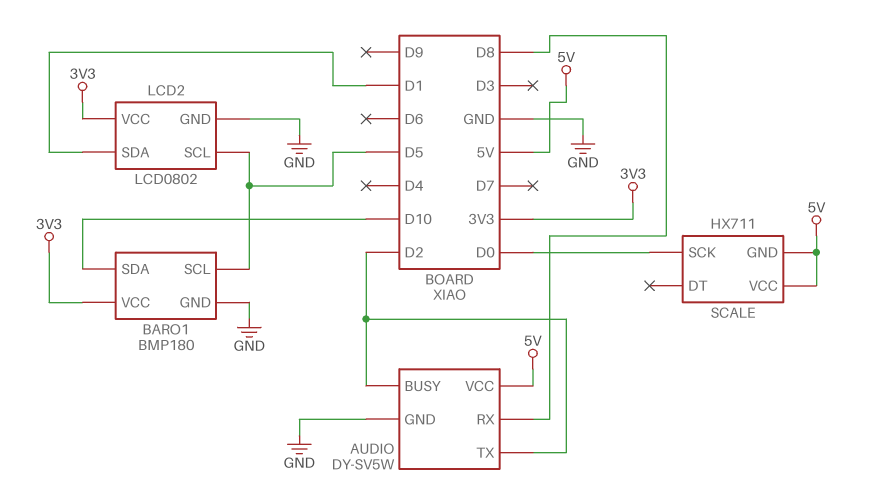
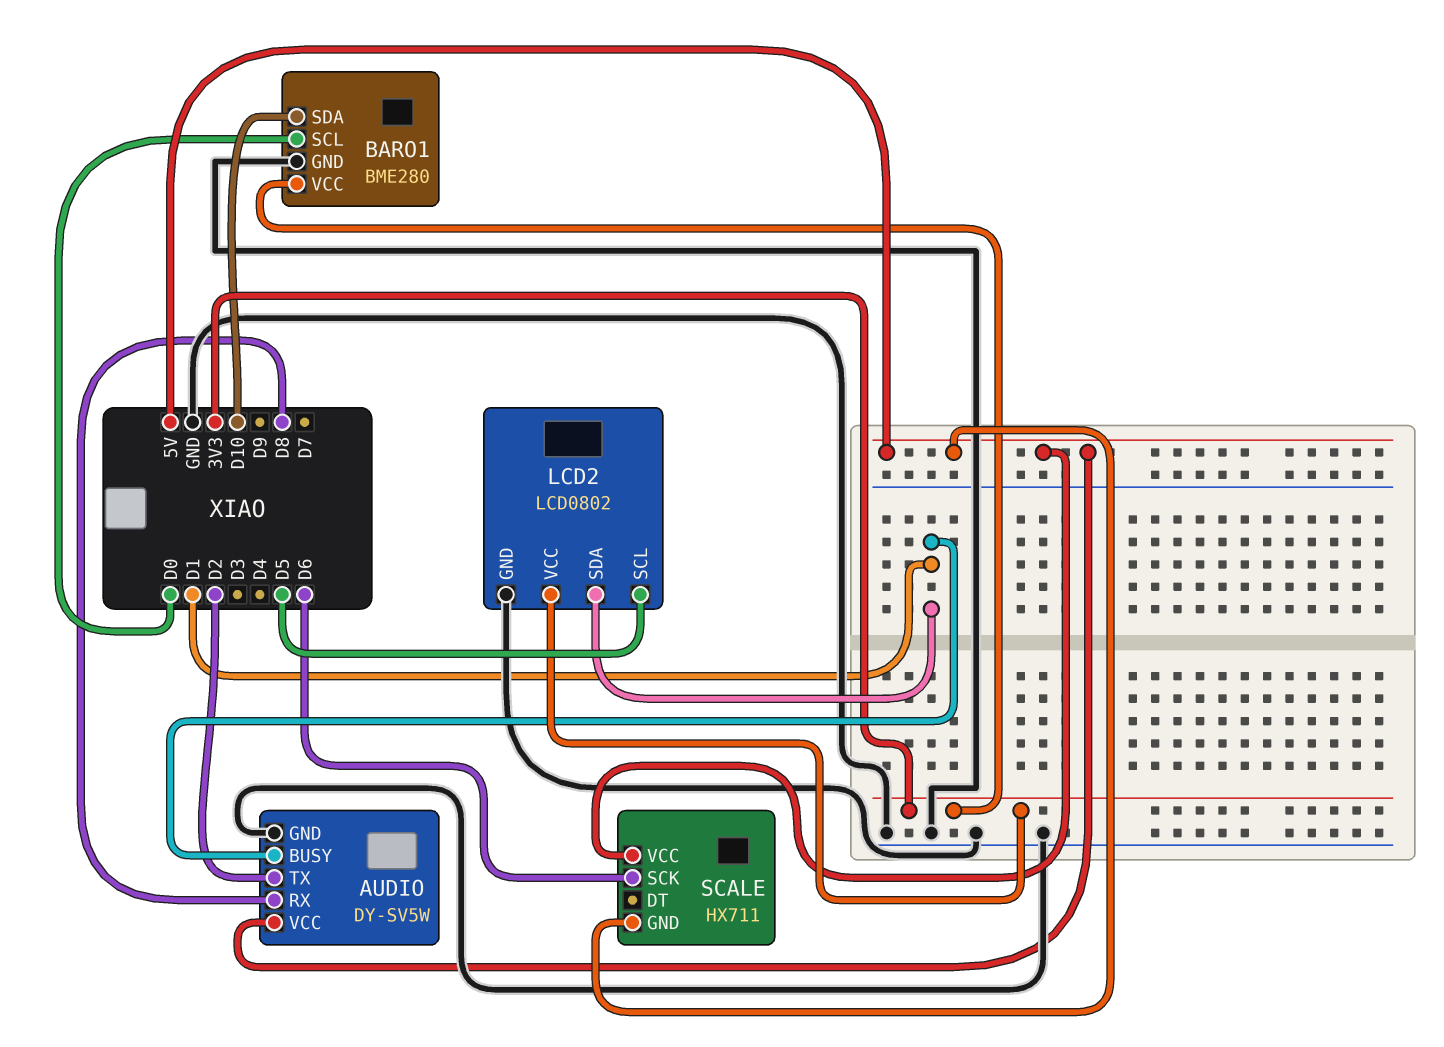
AUDIO pin BUSY: D2 -> D1
BARO1: BMP180 -> BME280
BARO1 pin SCL: D5 -> D0
SCALE pin SCK: D0 -> D6

